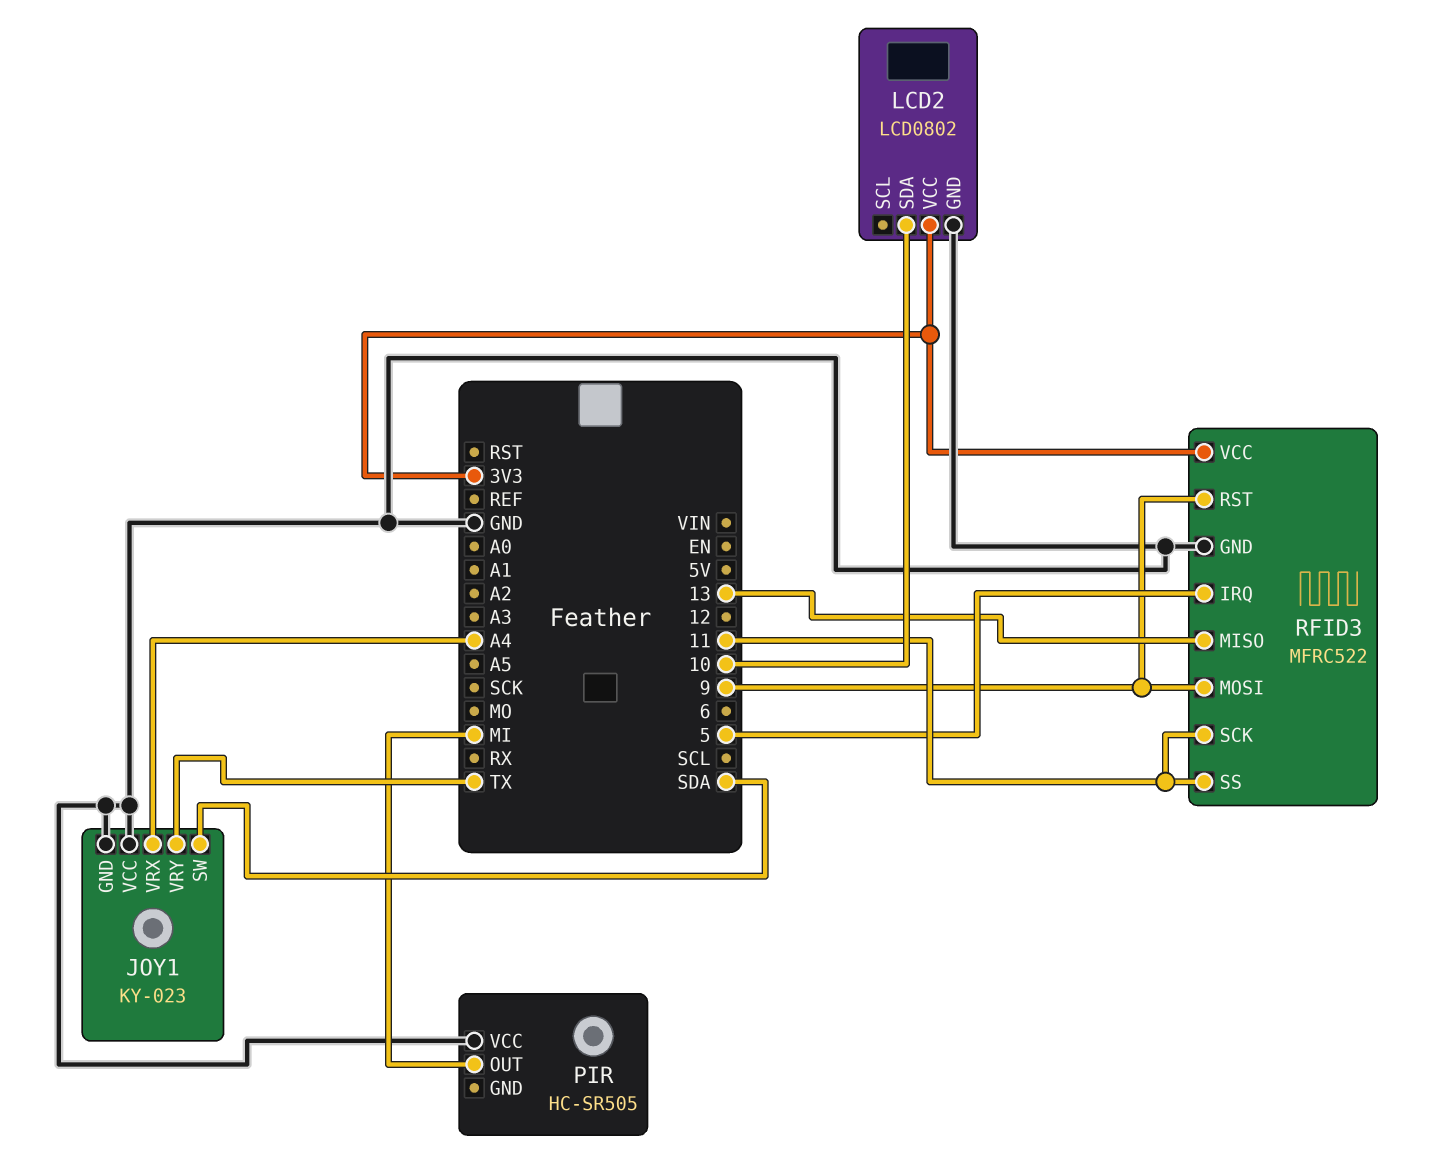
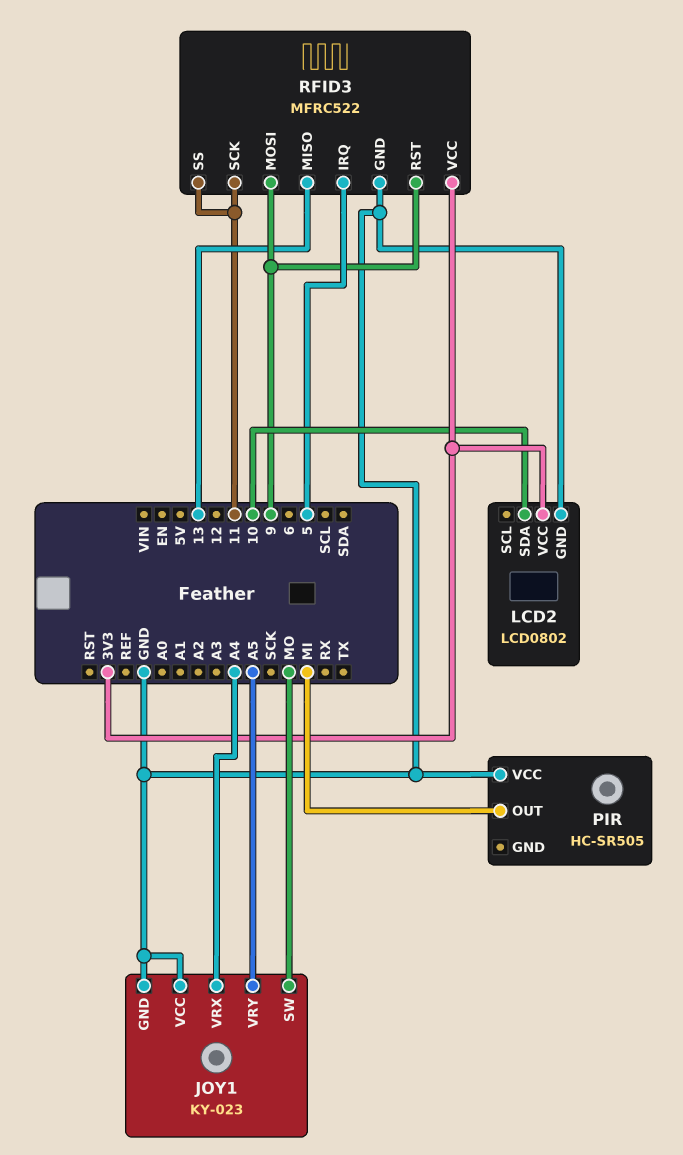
JOY1 pin SW: SDA -> MO
JOY1 pin VRY: TX -> A5

